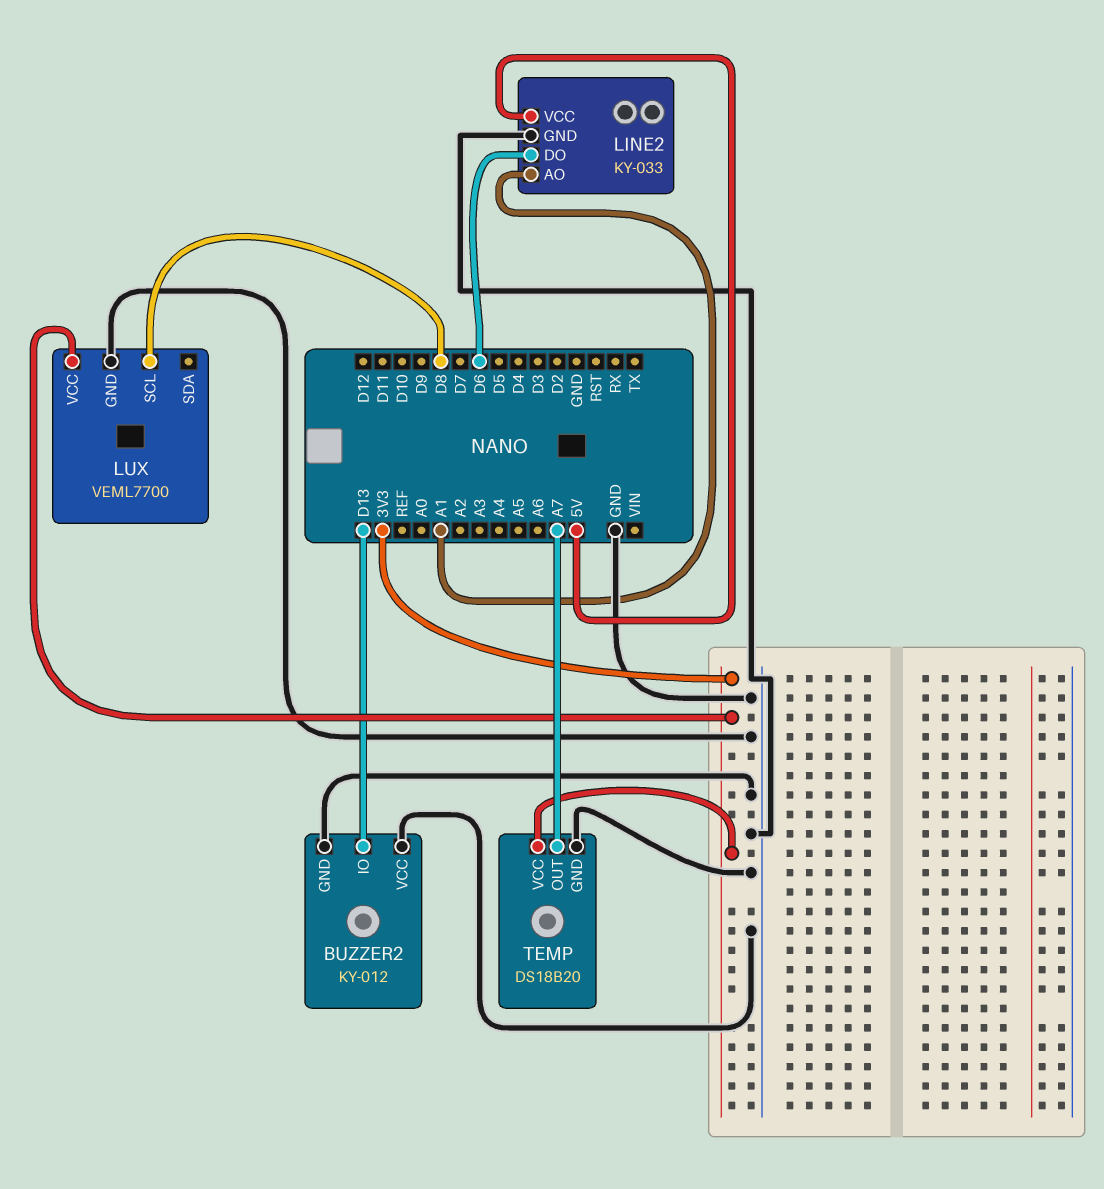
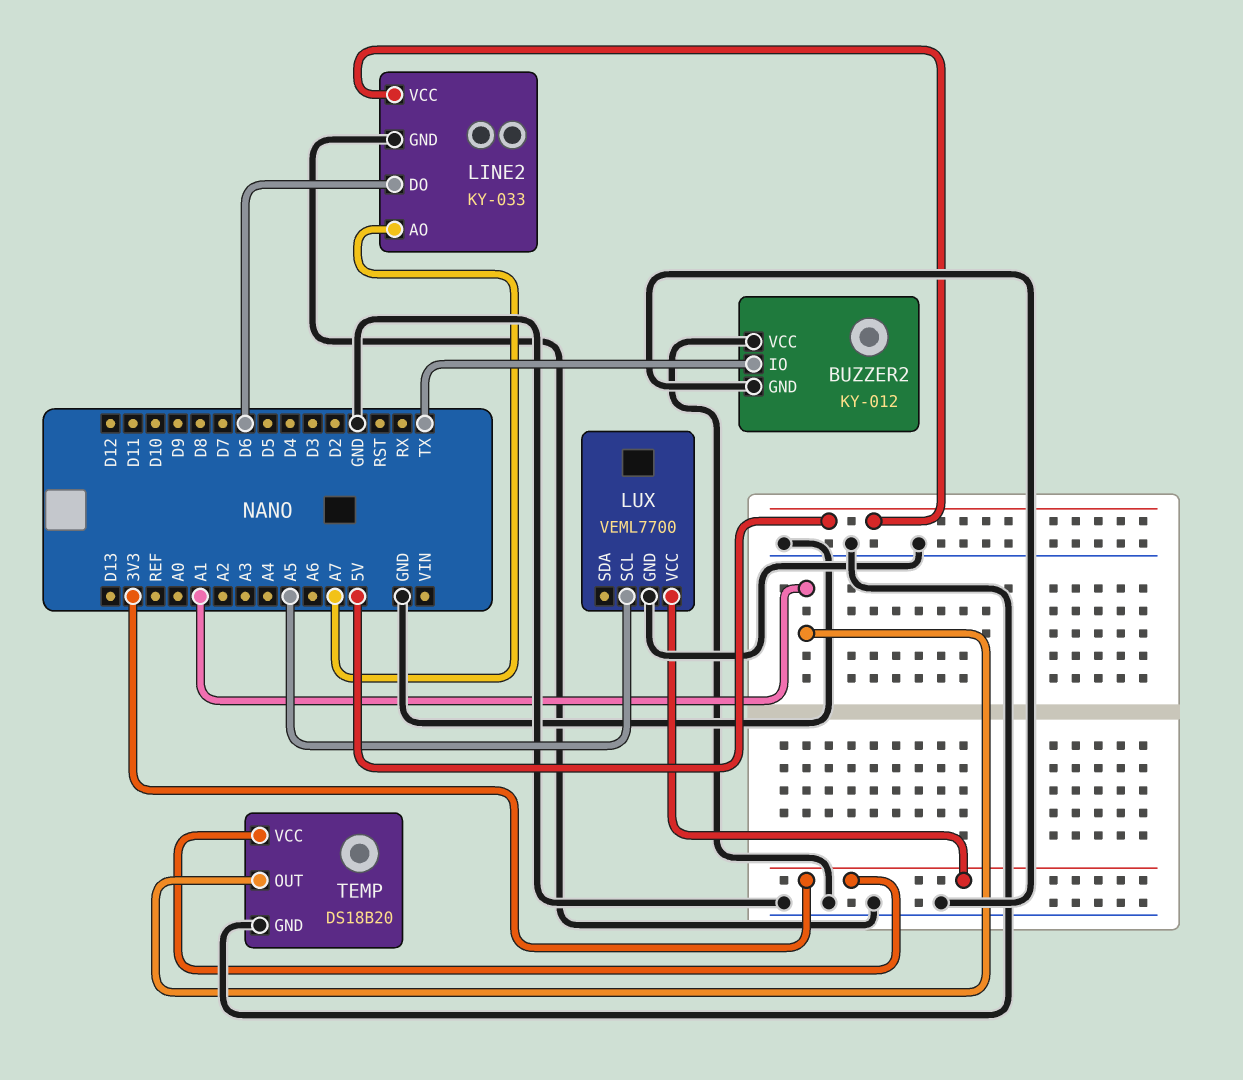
BUZZER2 pin IO: D13 -> TX
LINE2 pin AO: A1 -> A7
LUX pin SCL: D8 -> A5
TEMP pin OUT: A7 -> A1

